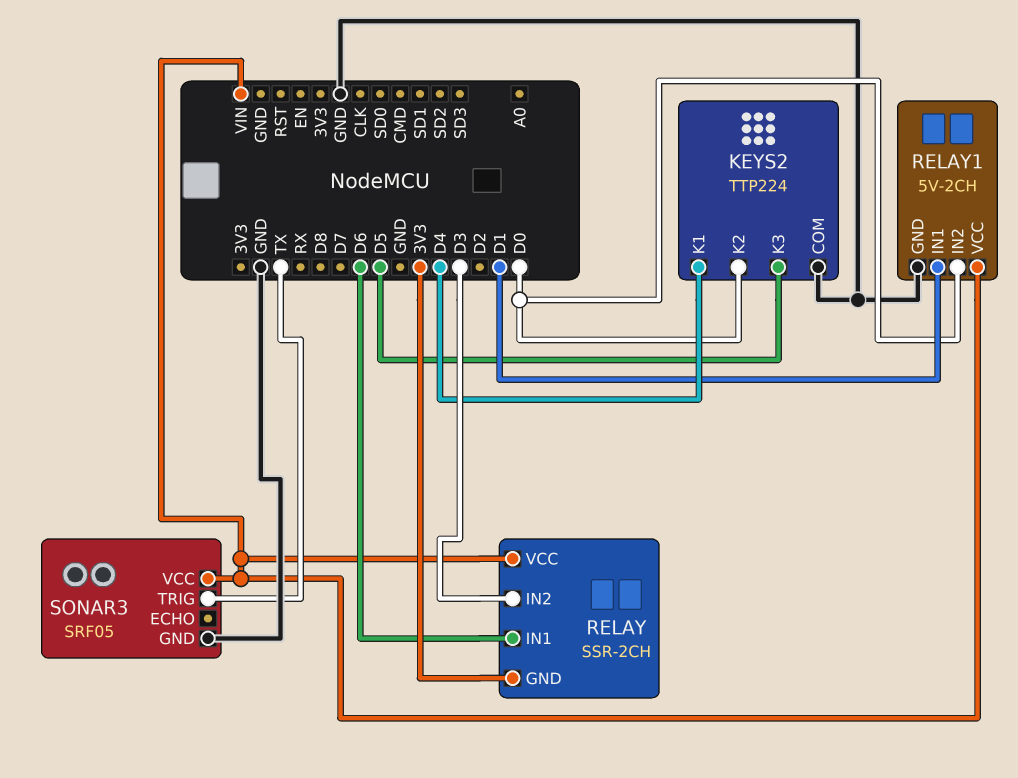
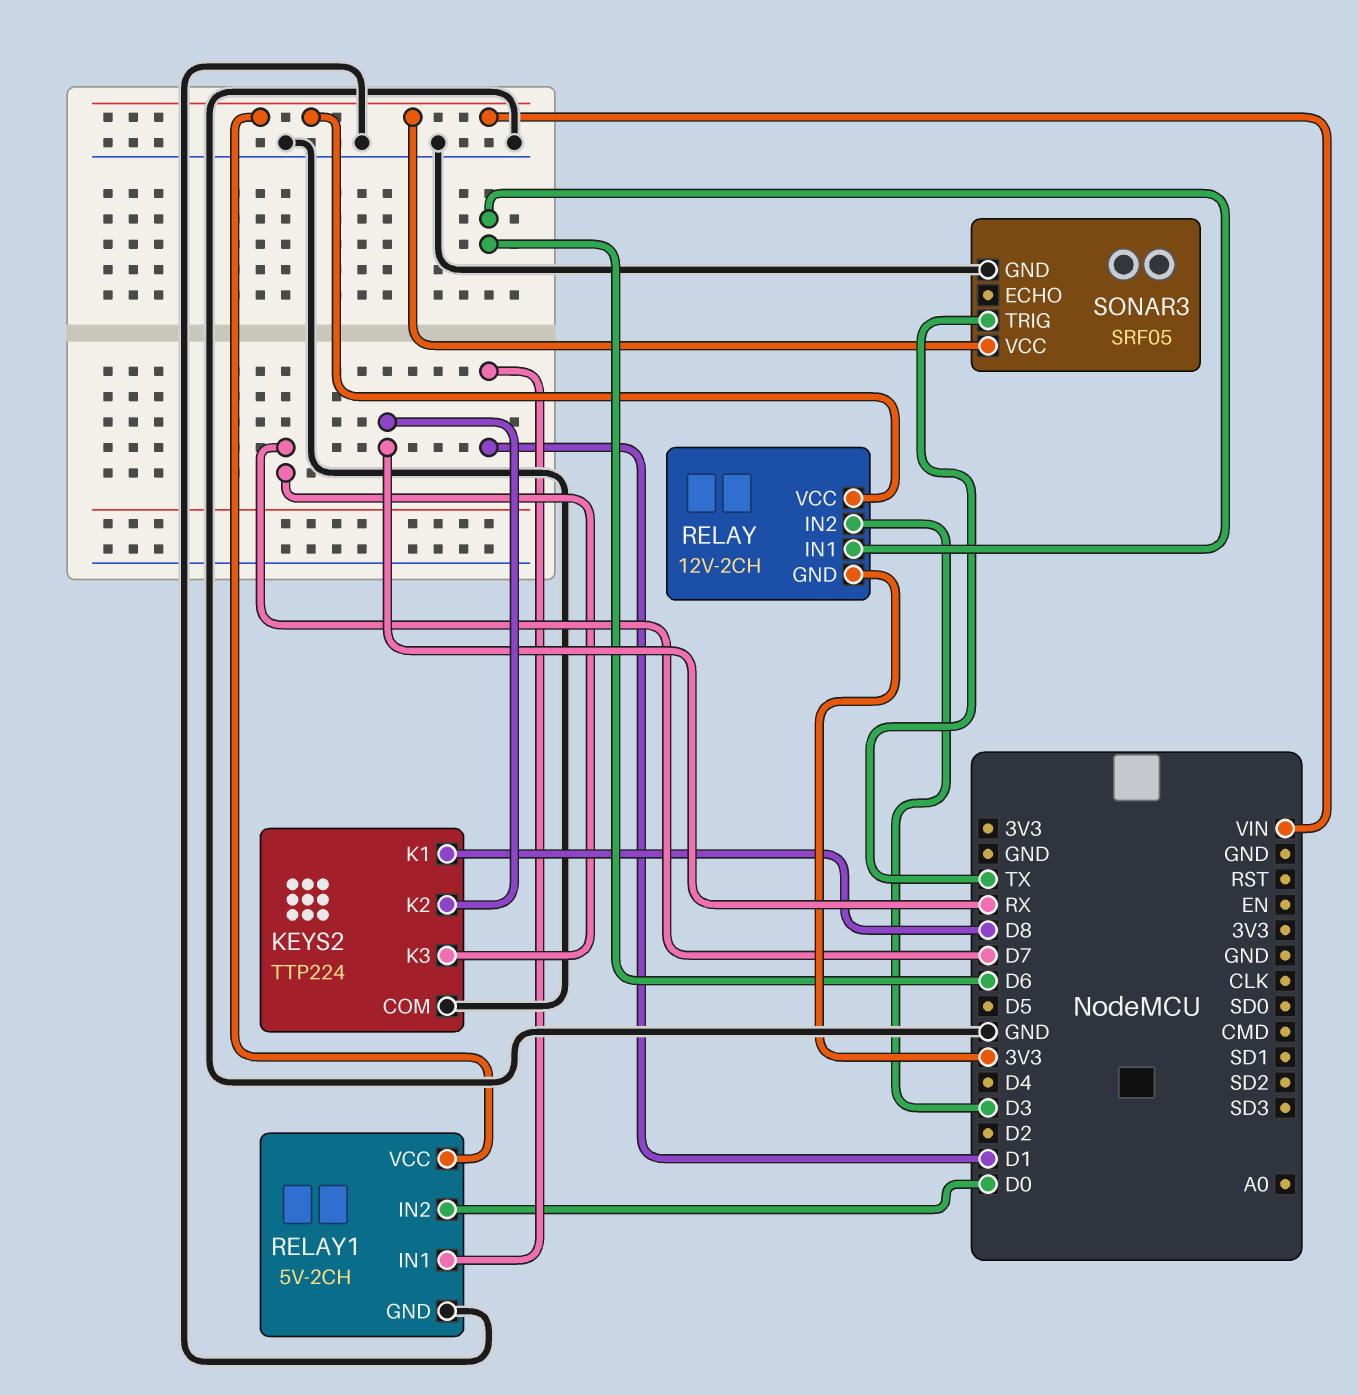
KEYS2 pin K1: D4 -> D8
KEYS2 pin K2: D0 -> RX
KEYS2 pin K3: D5 -> D7
RELAY: SSR-2CH -> 12V-2CH

